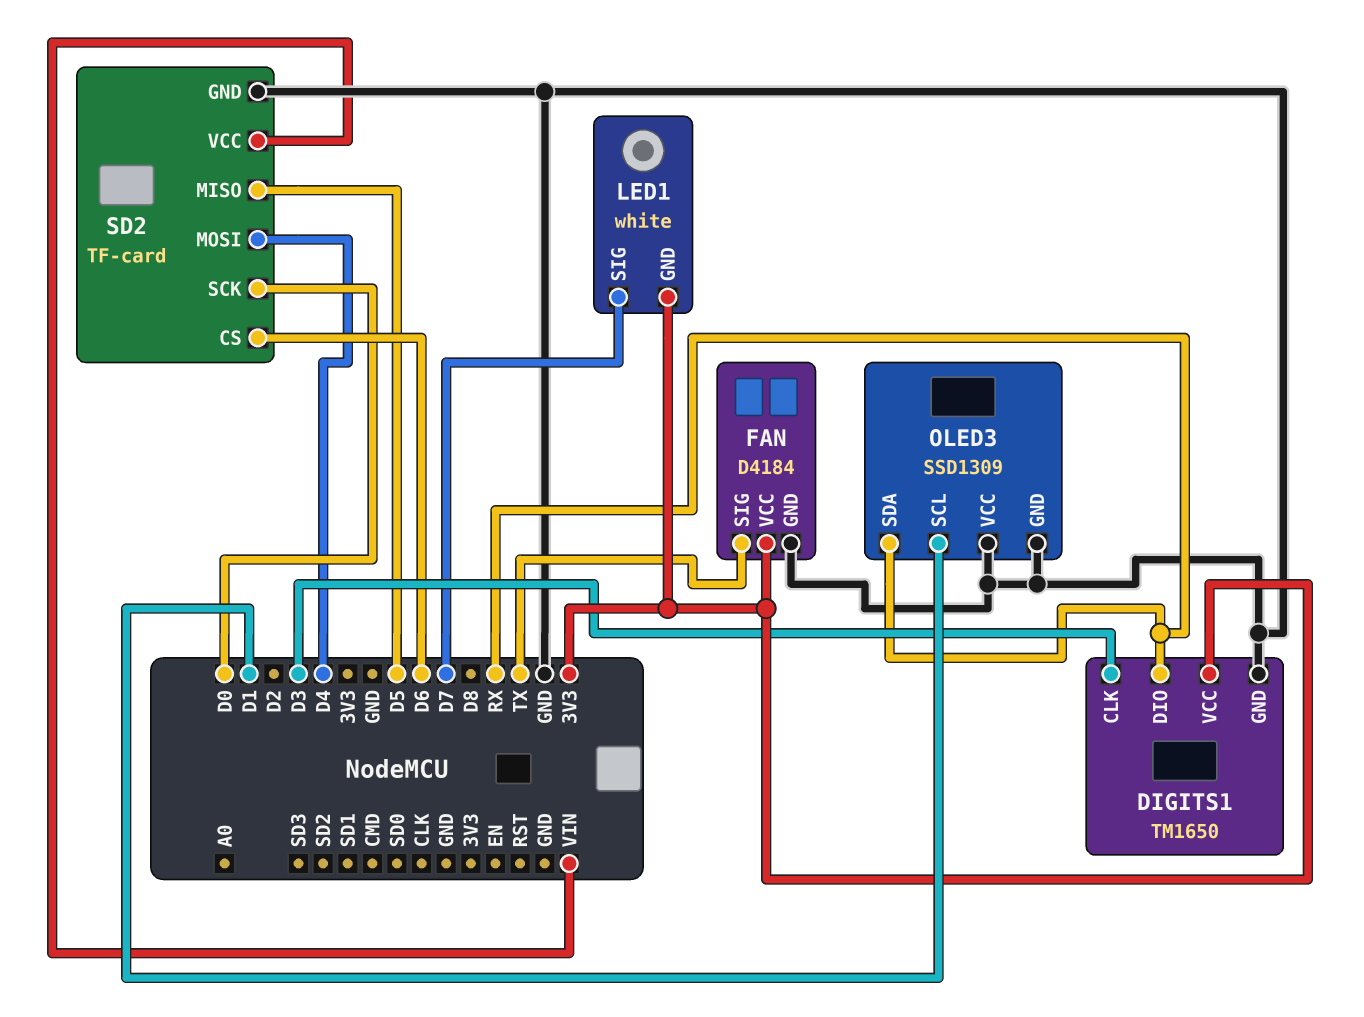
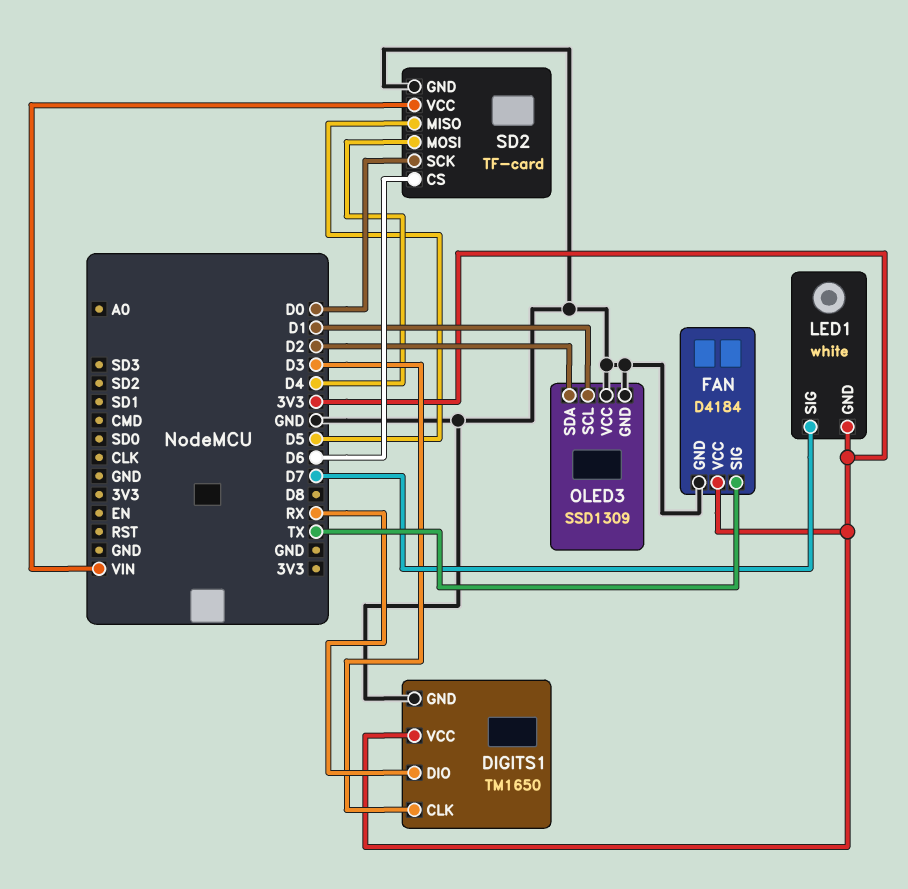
OLED3 pin SDA: RX -> D2

